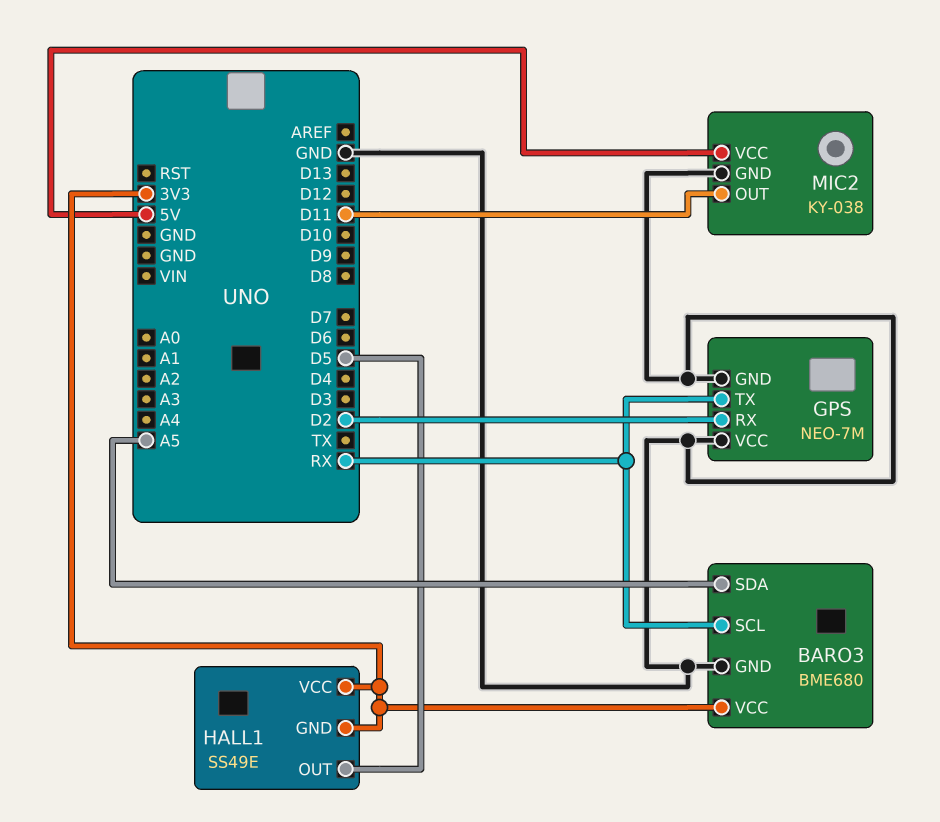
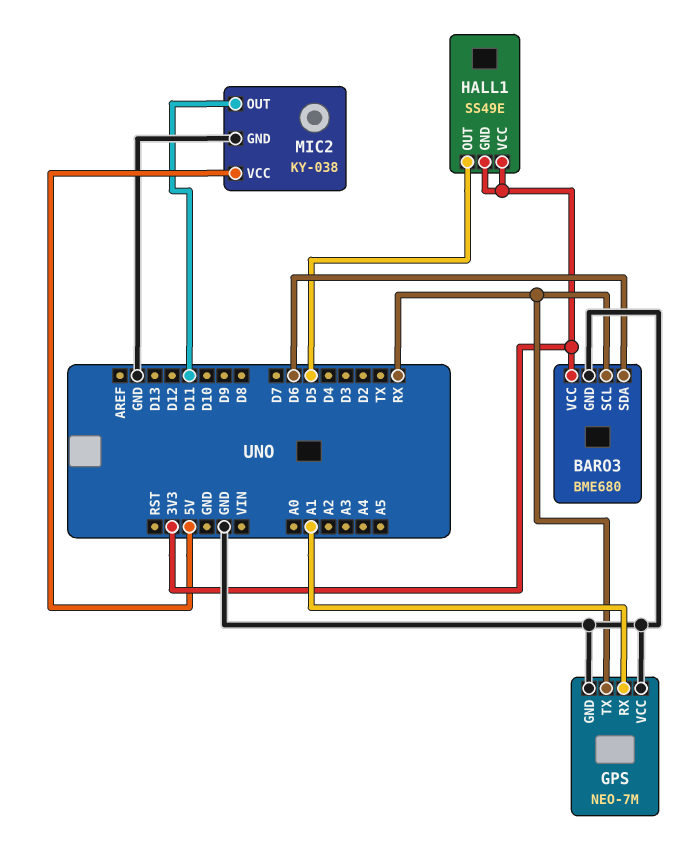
BARO3 pin SDA: A5 -> D6
GPS pin RX: D2 -> A1

